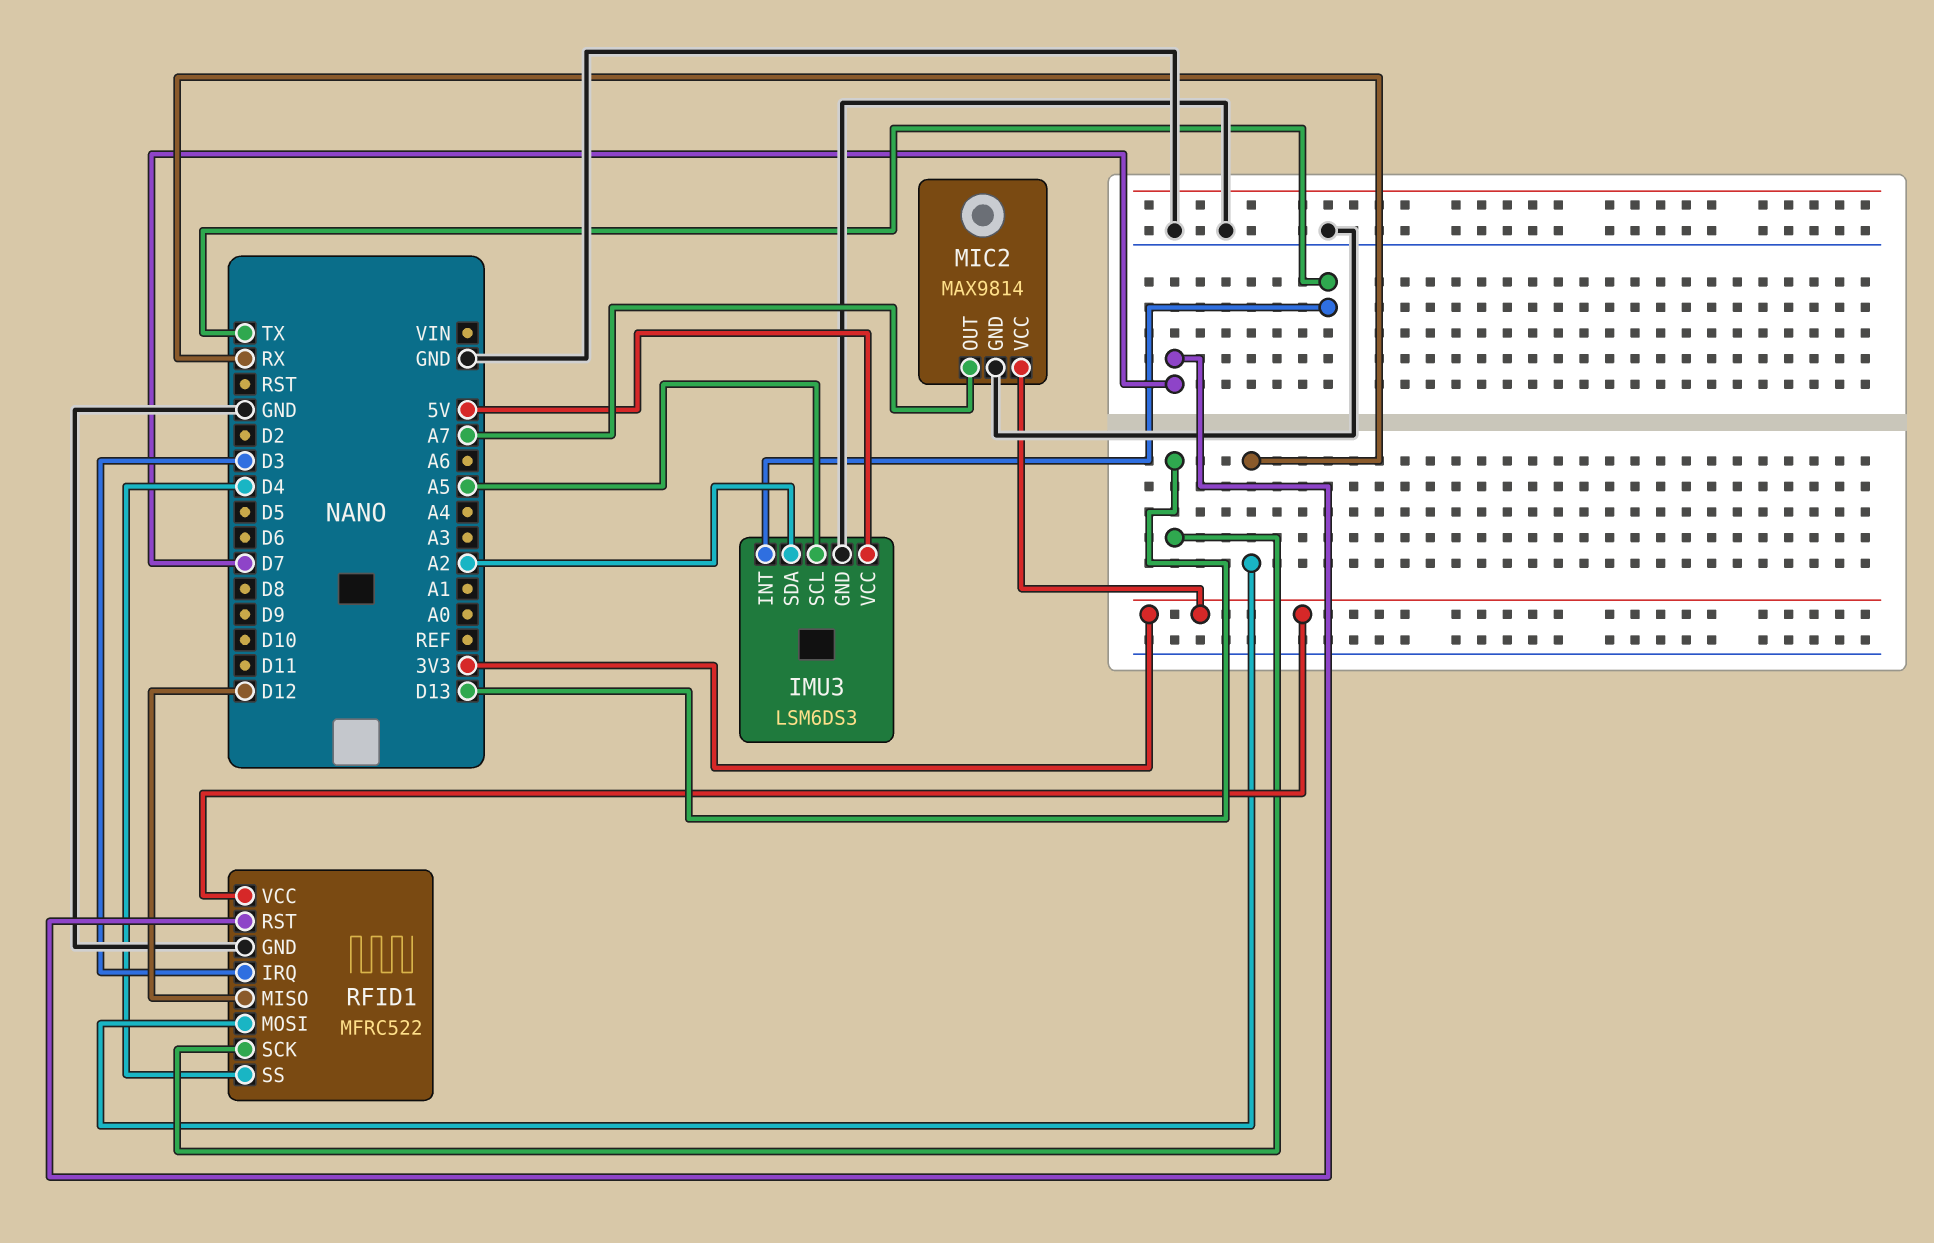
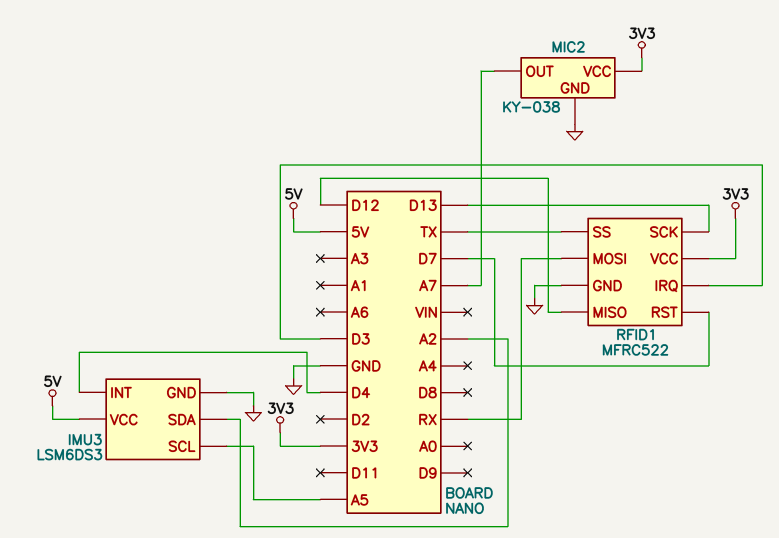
IMU3 pin INT: TX -> D4
MIC2: MAX9814 -> KY-038
RFID1 pin SS: D4 -> TX

